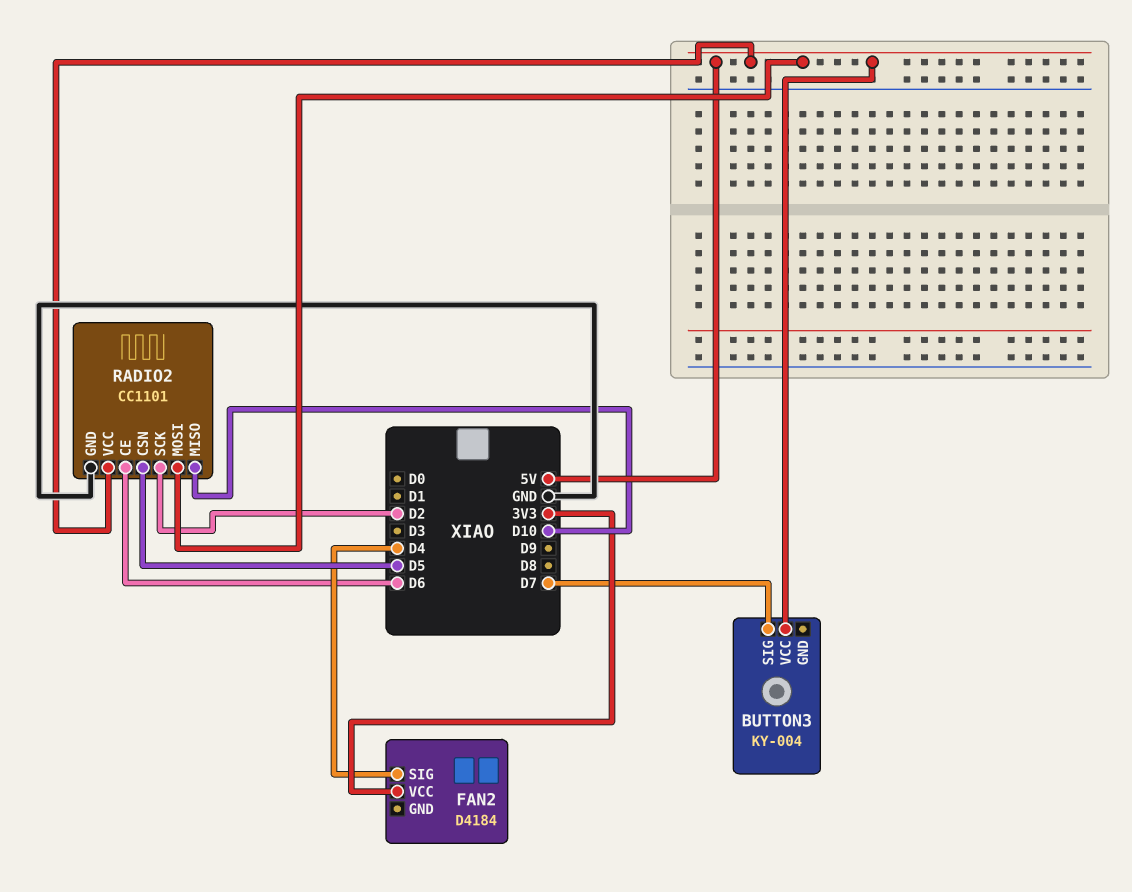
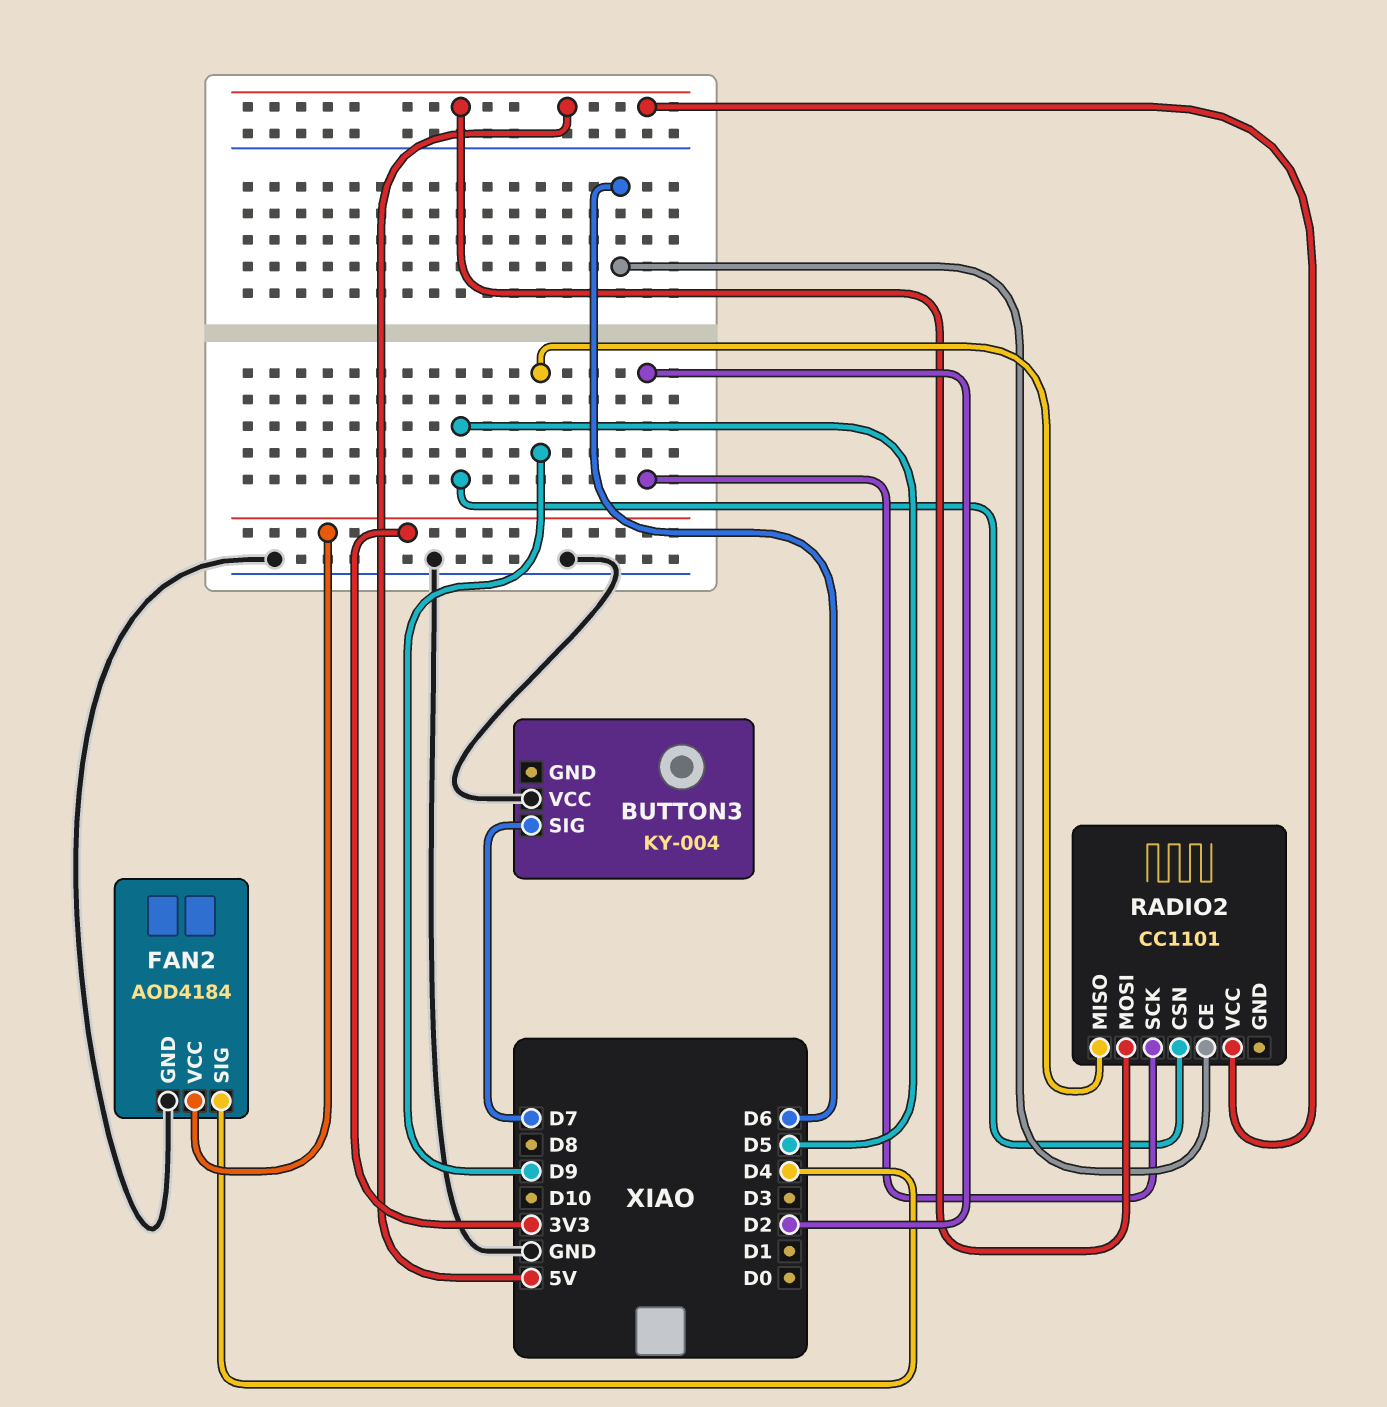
BUTTON3 pin VCC: 5V -> GND
FAN2: D4184 -> AOD4184
FAN2 pin GND: none -> GND
RADIO2 pin GND: GND -> none
RADIO2 pin MISO: D10 -> D9

